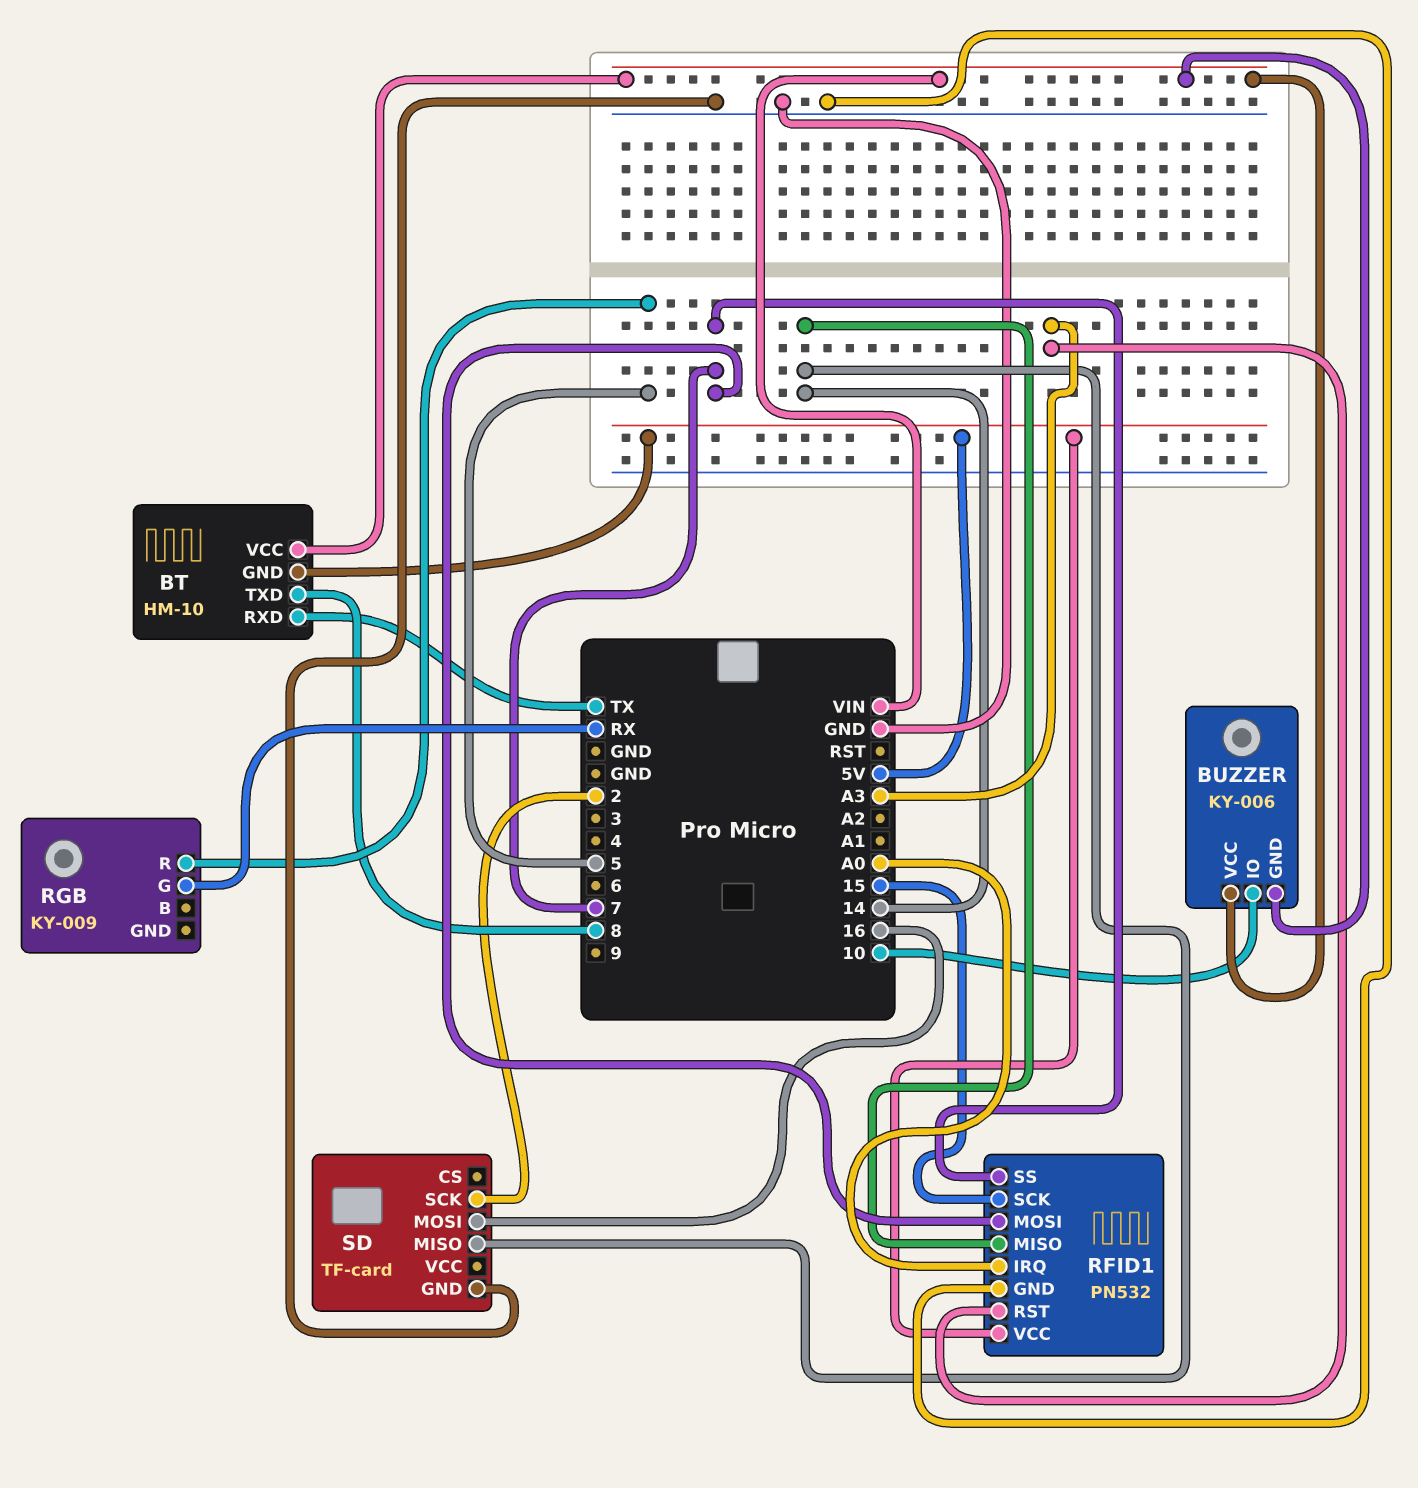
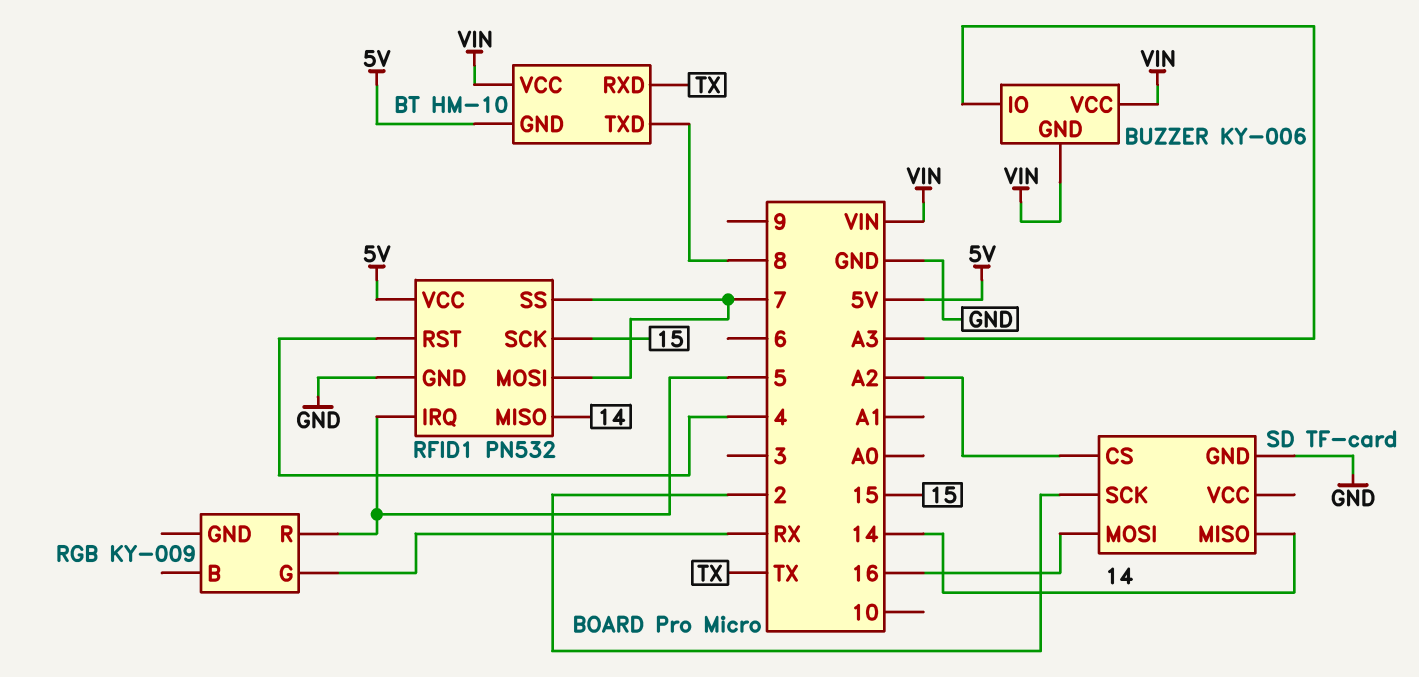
BUZZER pin IO: 10 -> A3
RFID1 pin IRQ: A0 -> 5
RFID1 pin RST: A3 -> 4
SD pin CS: none -> A2

